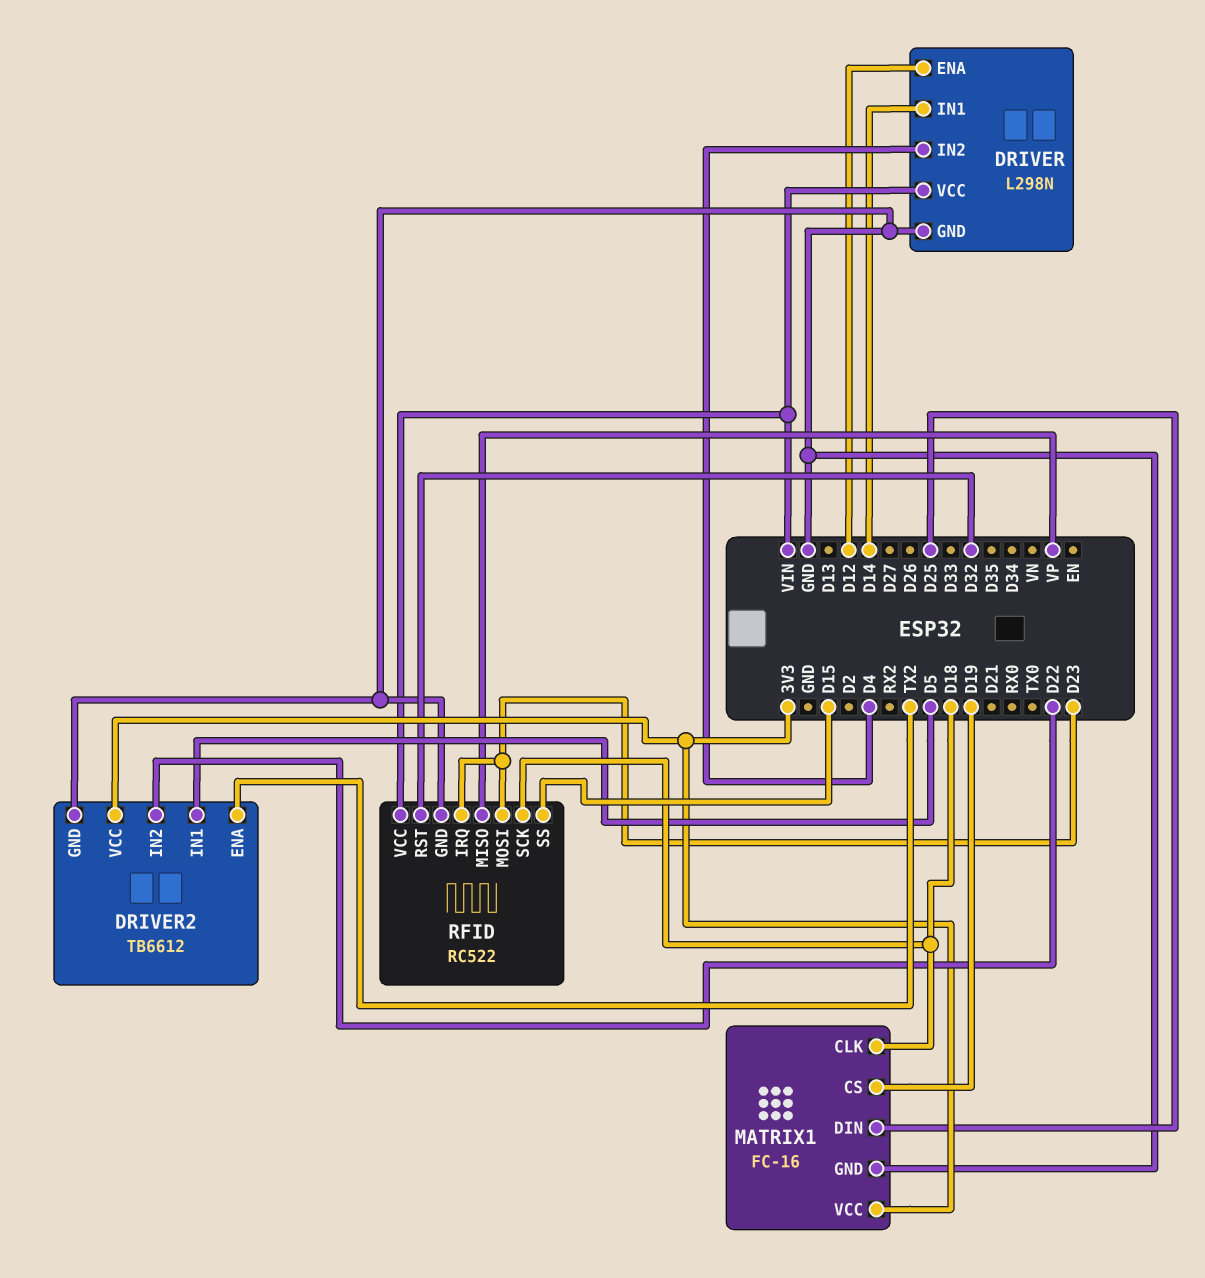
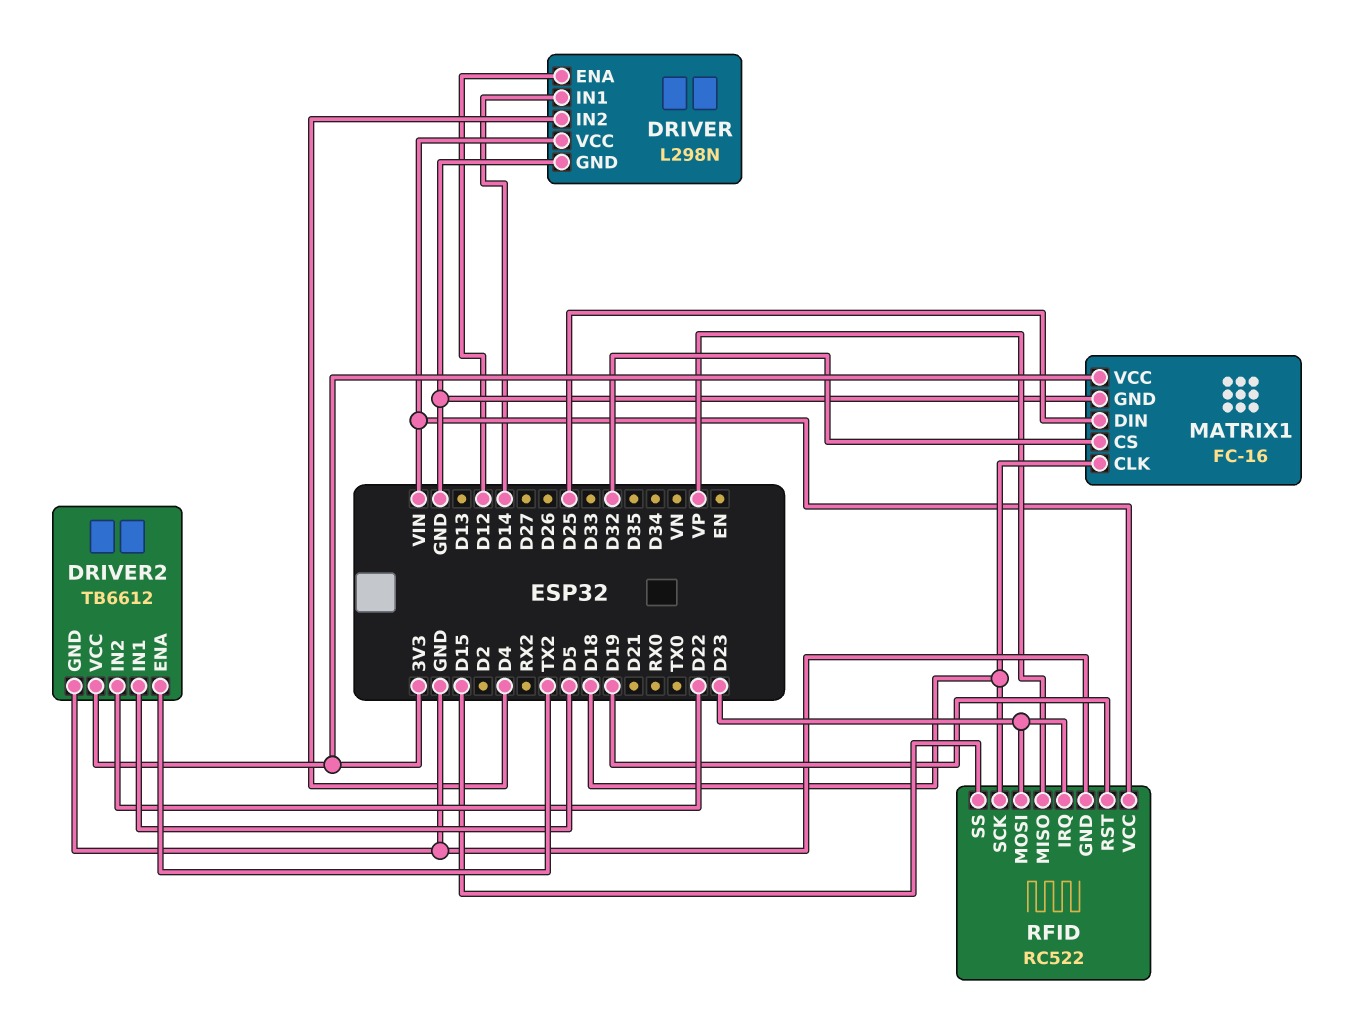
MATRIX1 pin CS: D19 -> D32
RFID pin RST: D32 -> D19

